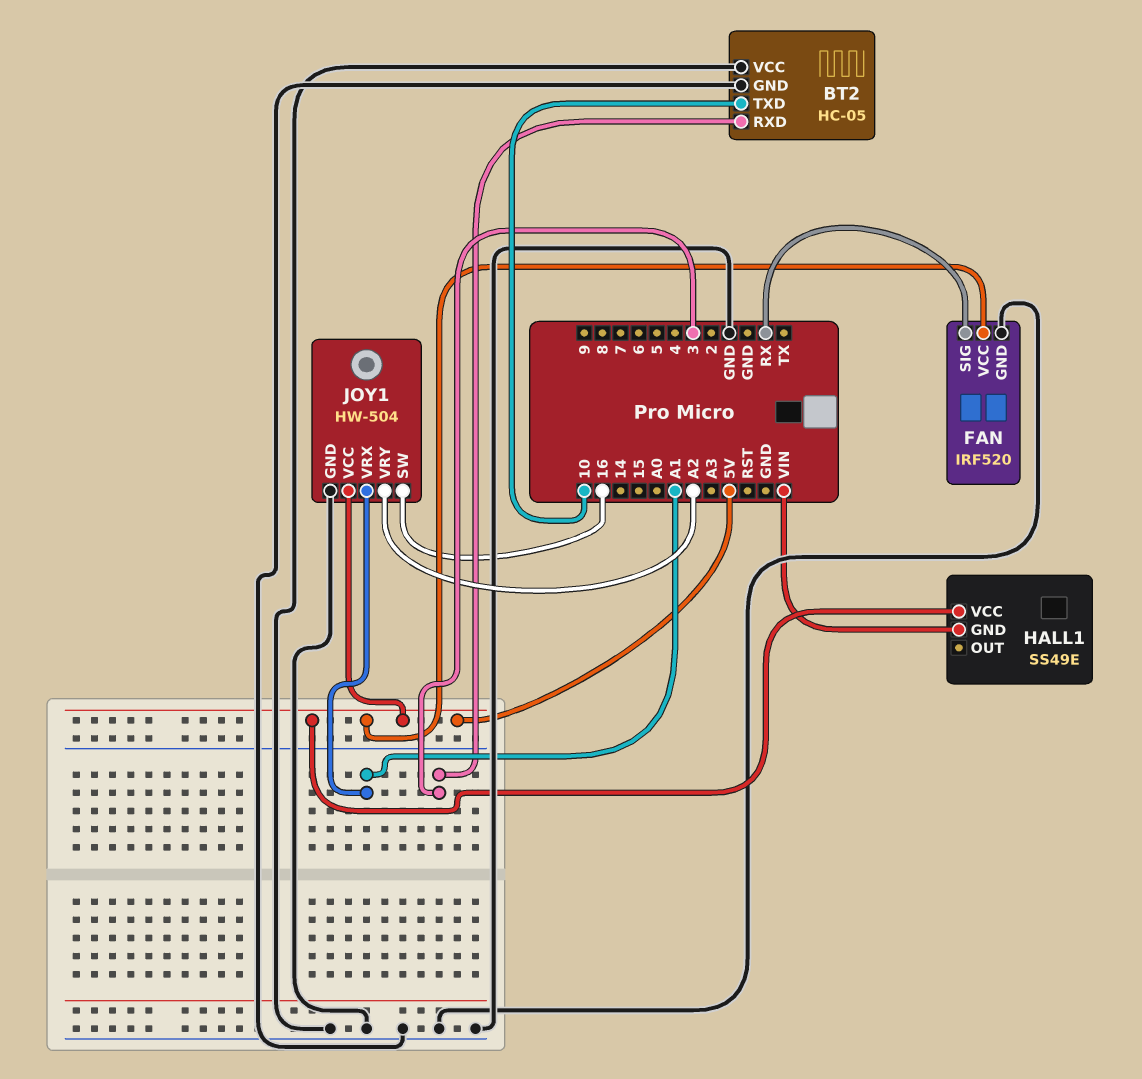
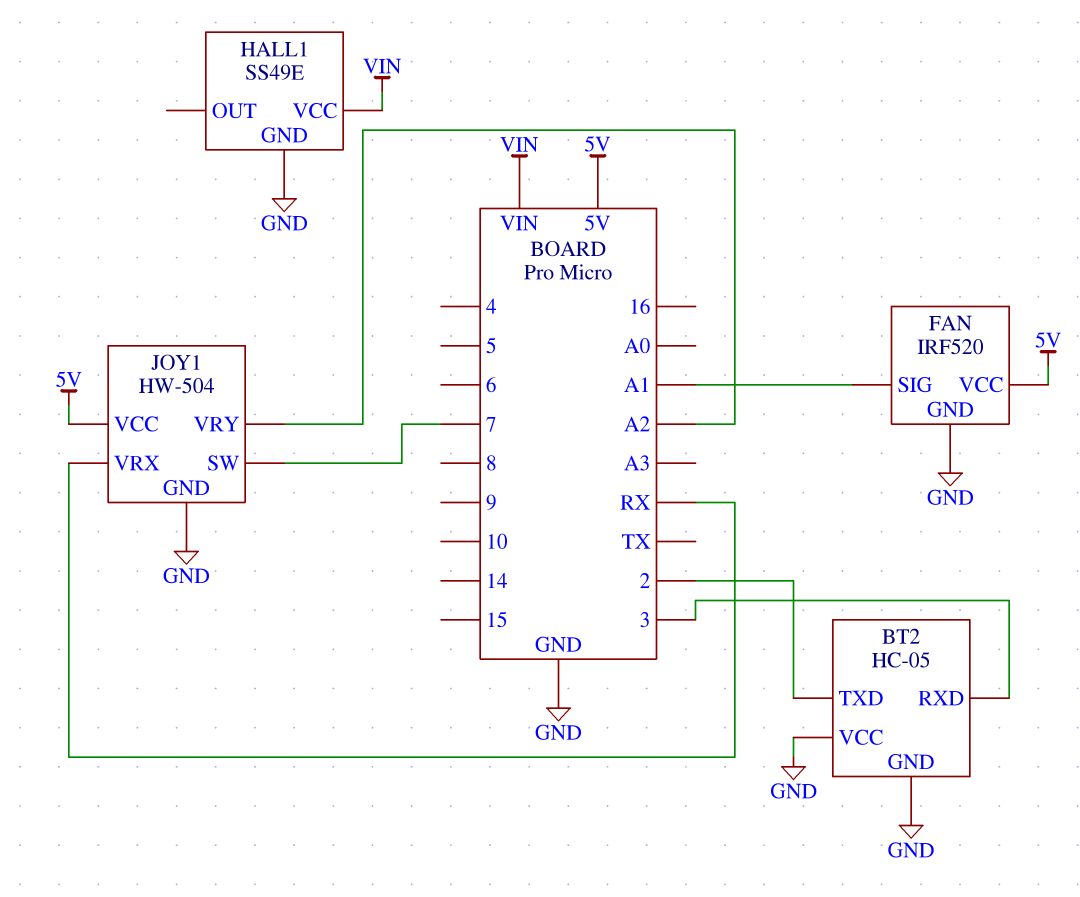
BT2 pin TXD: 10 -> 2
FAN pin SIG: RX -> A1
HALL1 pin GND: VIN -> GND
HALL1 pin VCC: 5V -> VIN
JOY1 pin SW: 16 -> 7
JOY1 pin VRX: A1 -> RX

